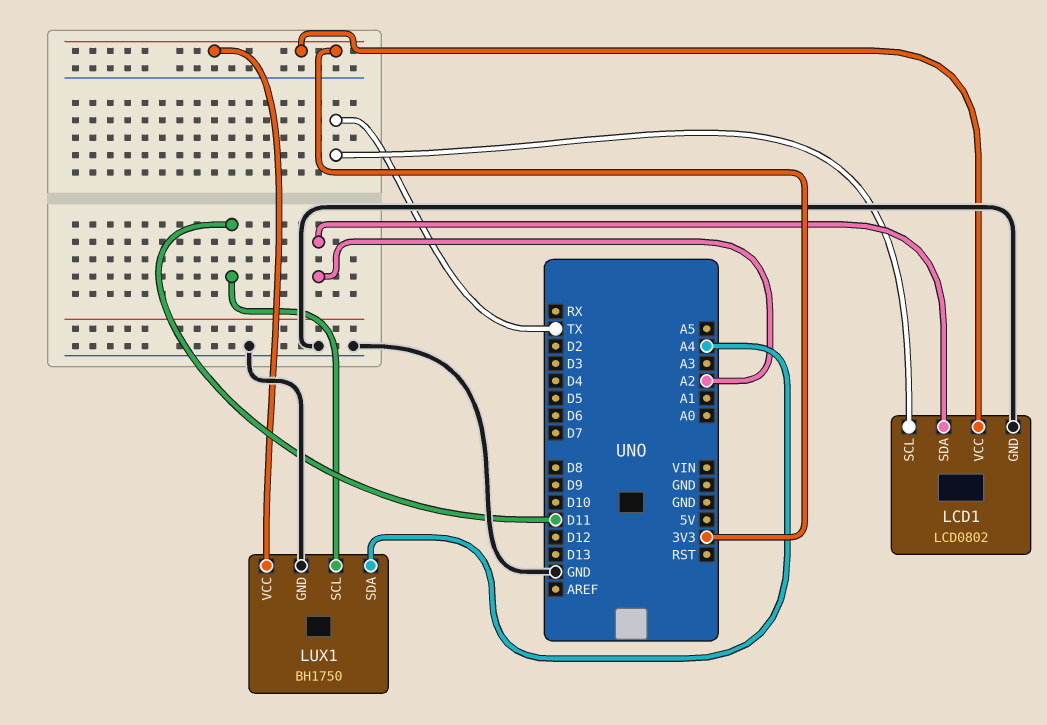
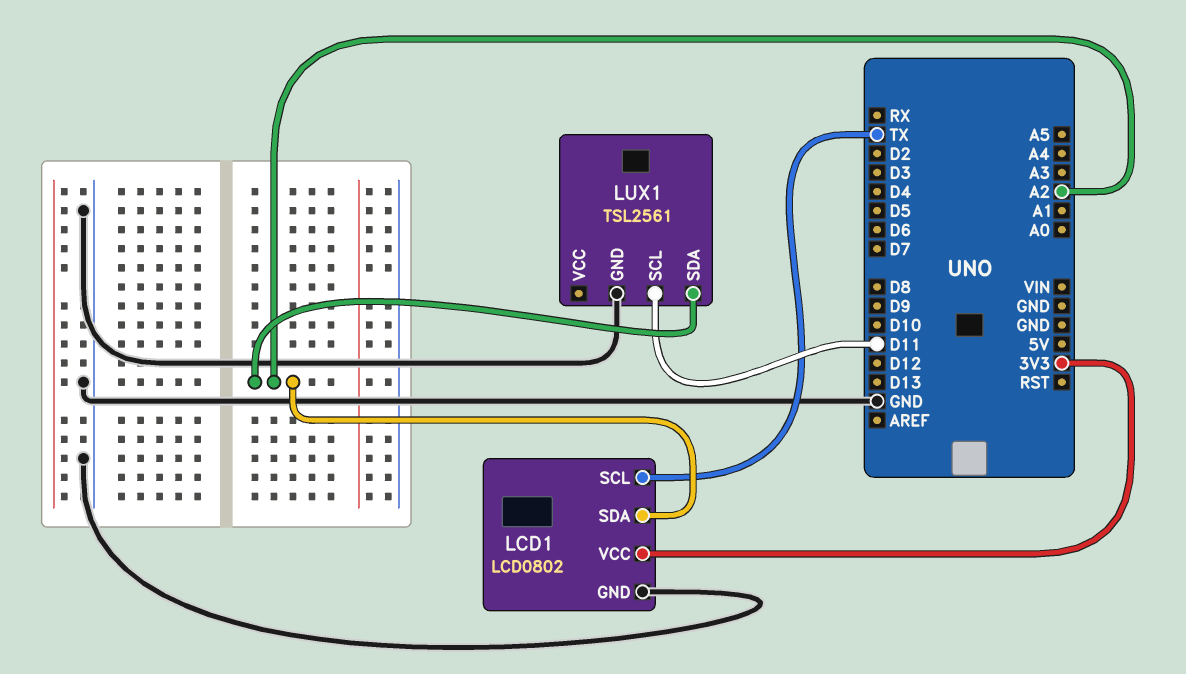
LUX1: BH1750 -> TSL2561
LUX1 pin SDA: A4 -> A2
LUX1 pin VCC: 3V3 -> none

